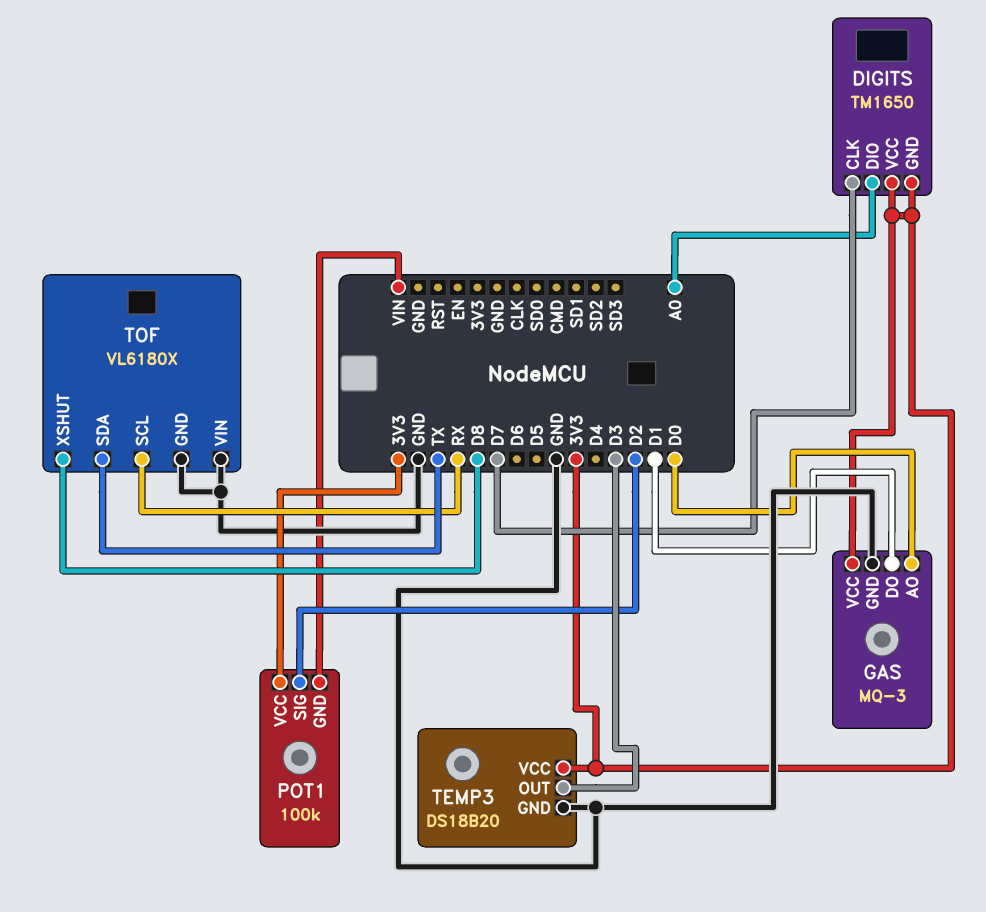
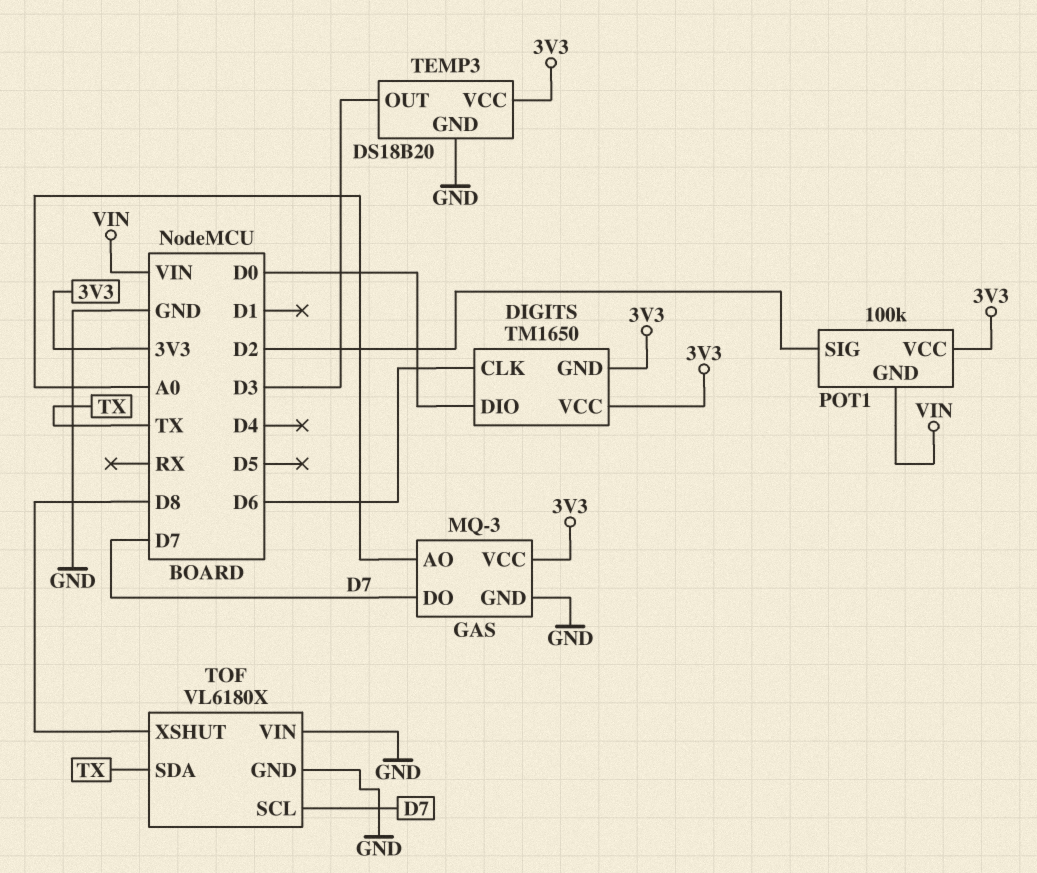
DIGITS pin CLK: D7 -> D6
DIGITS pin DIO: A0 -> D0
GAS pin AO: D0 -> A0
GAS pin DO: D1 -> D7
TOF pin SCL: RX -> D7

